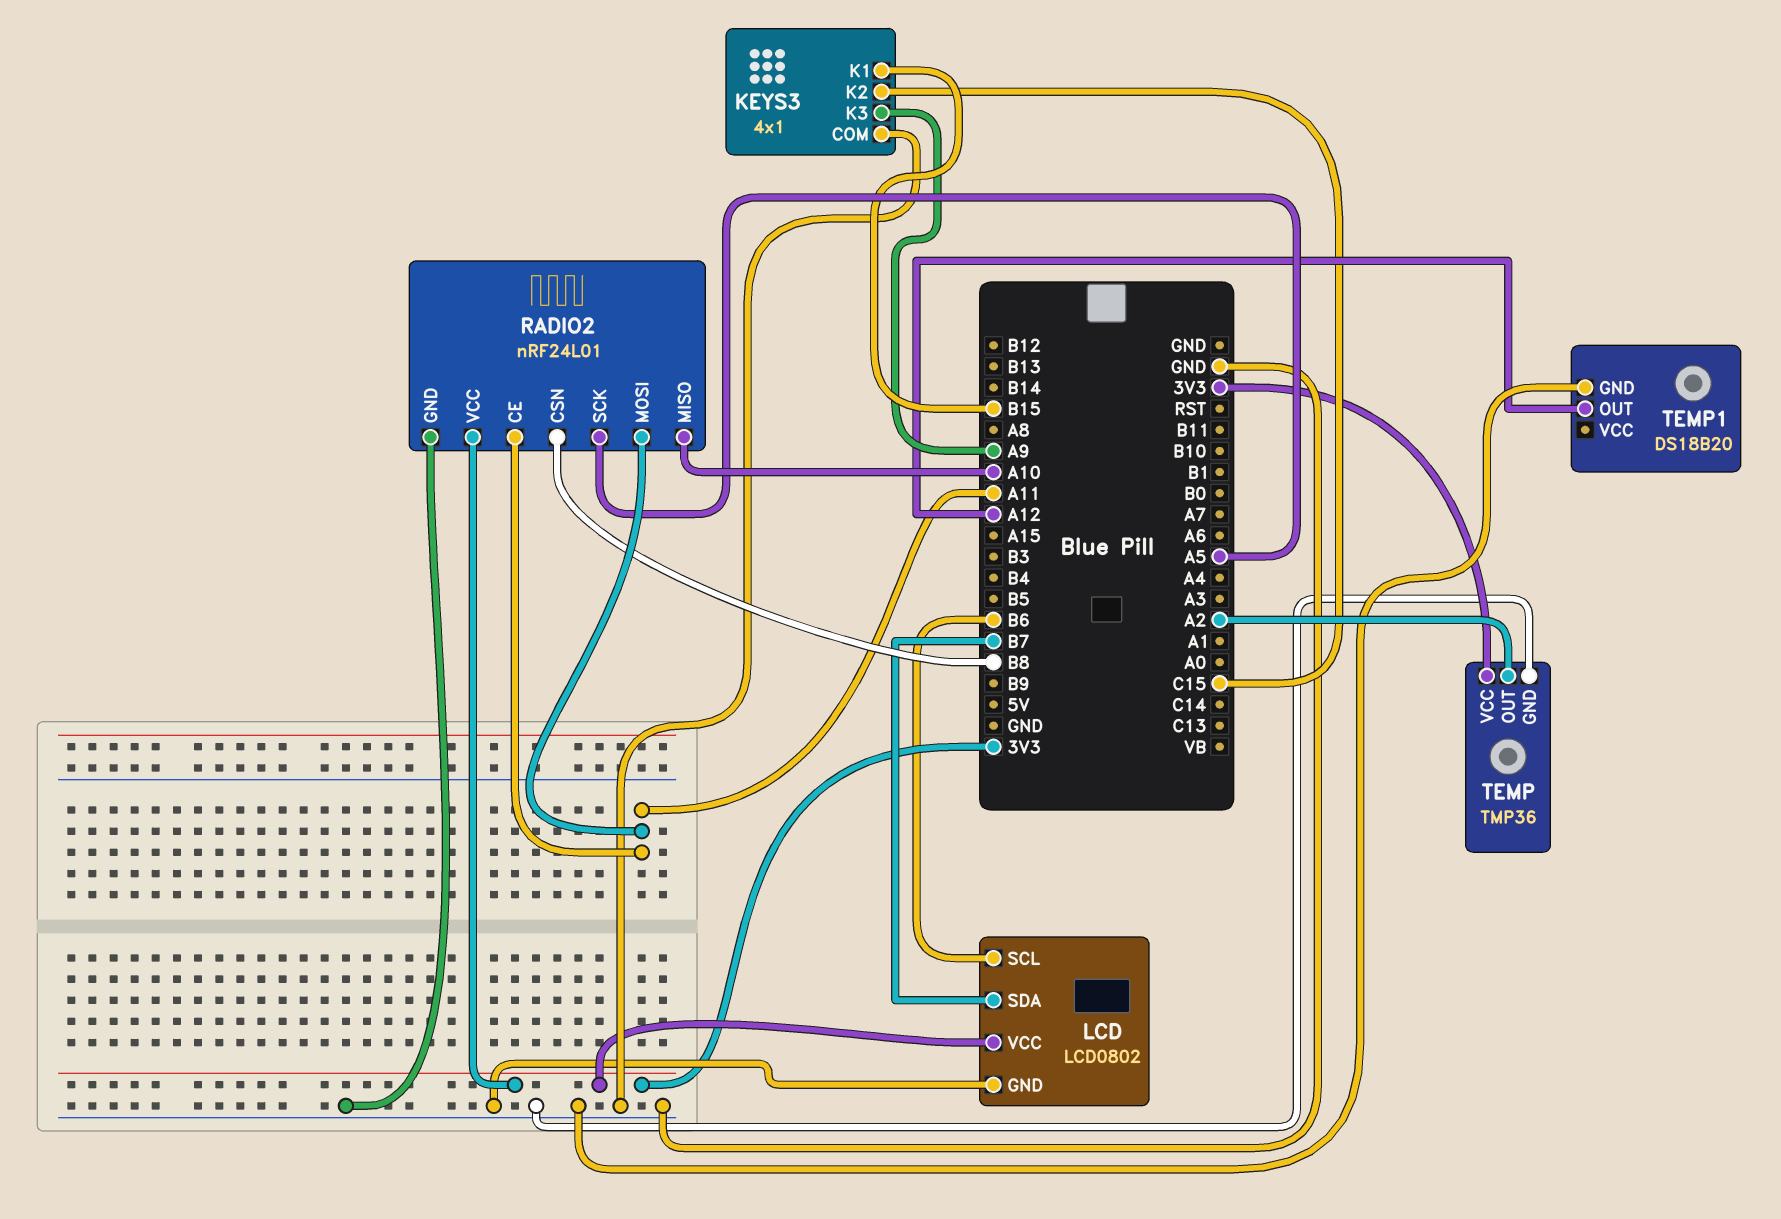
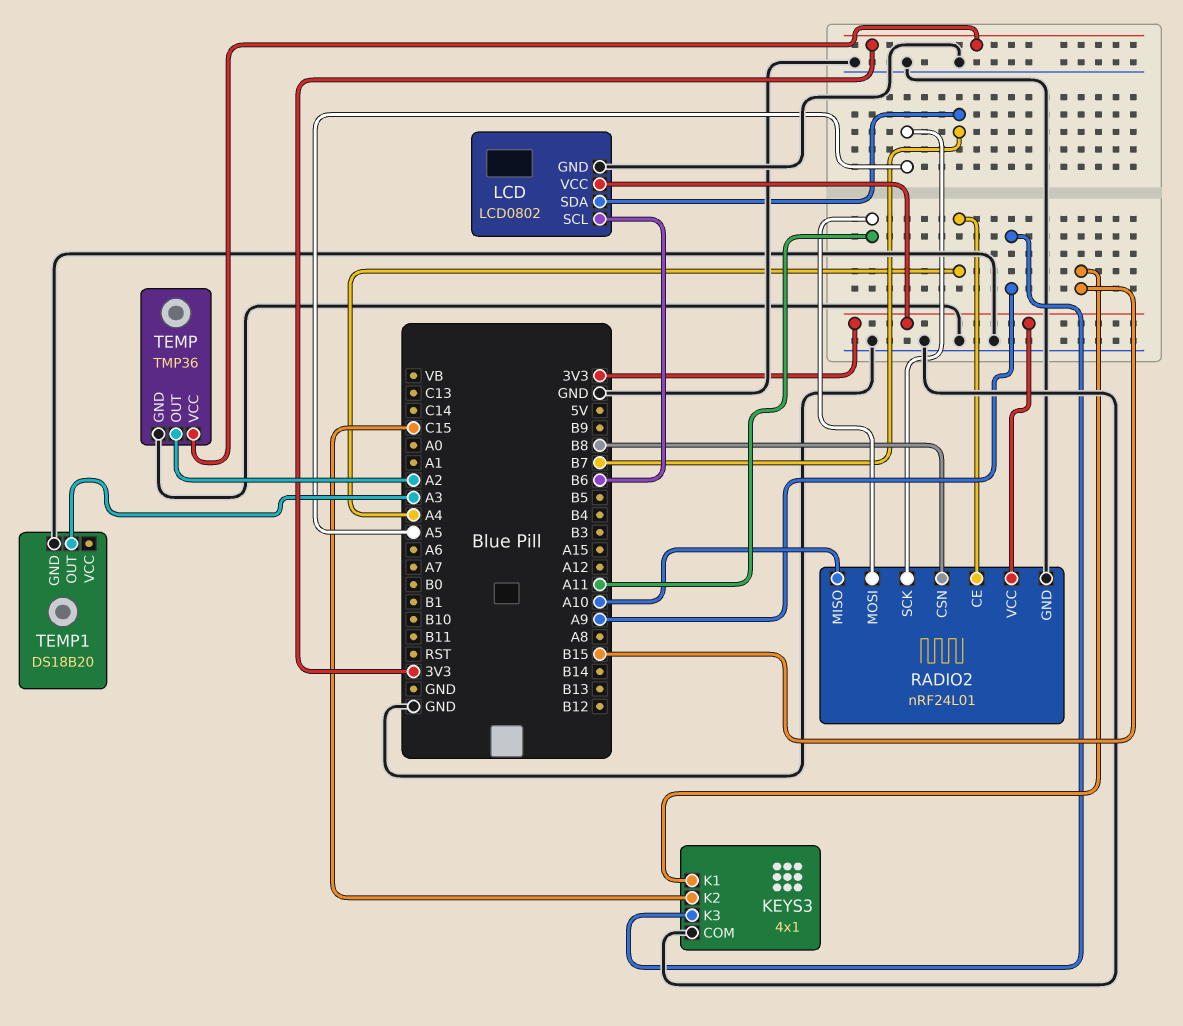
RADIO2 pin CE: A11 -> A4
TEMP1 pin OUT: A12 -> A3

